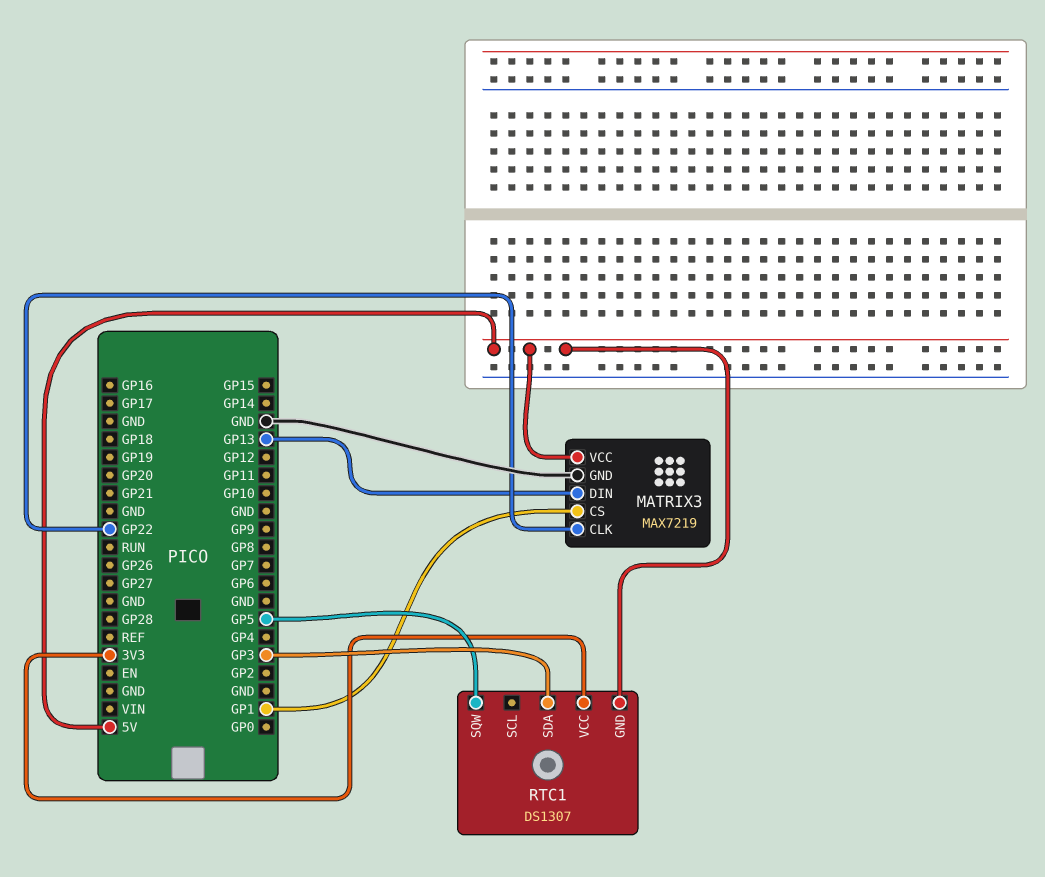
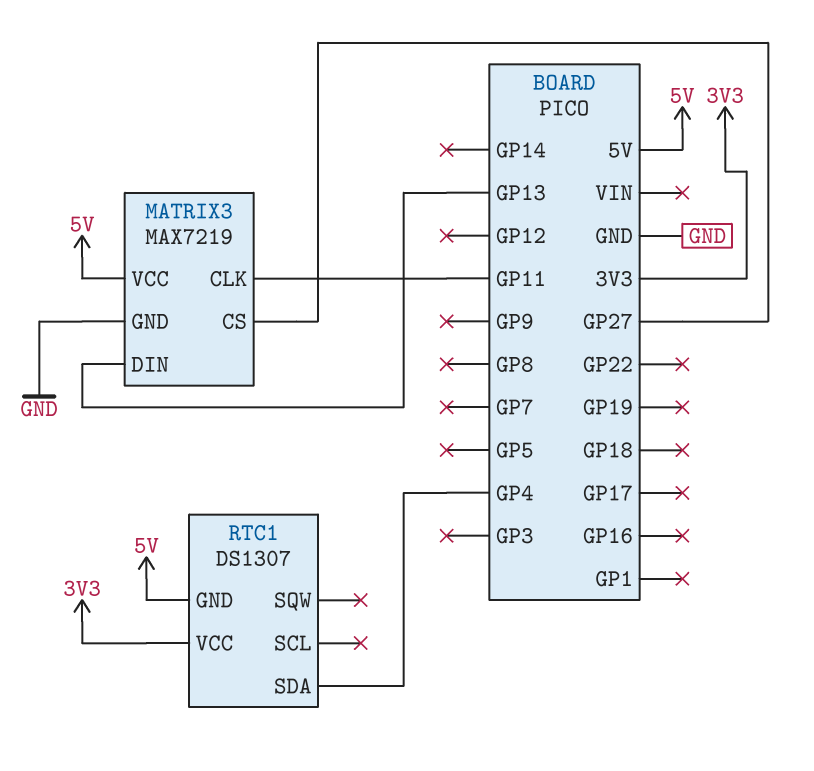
MATRIX3 pin CLK: GP22 -> GP11
MATRIX3 pin CS: GP1 -> GP27
RTC1 pin SDA: GP3 -> GP4
RTC1 pin SQW: GP5 -> none

